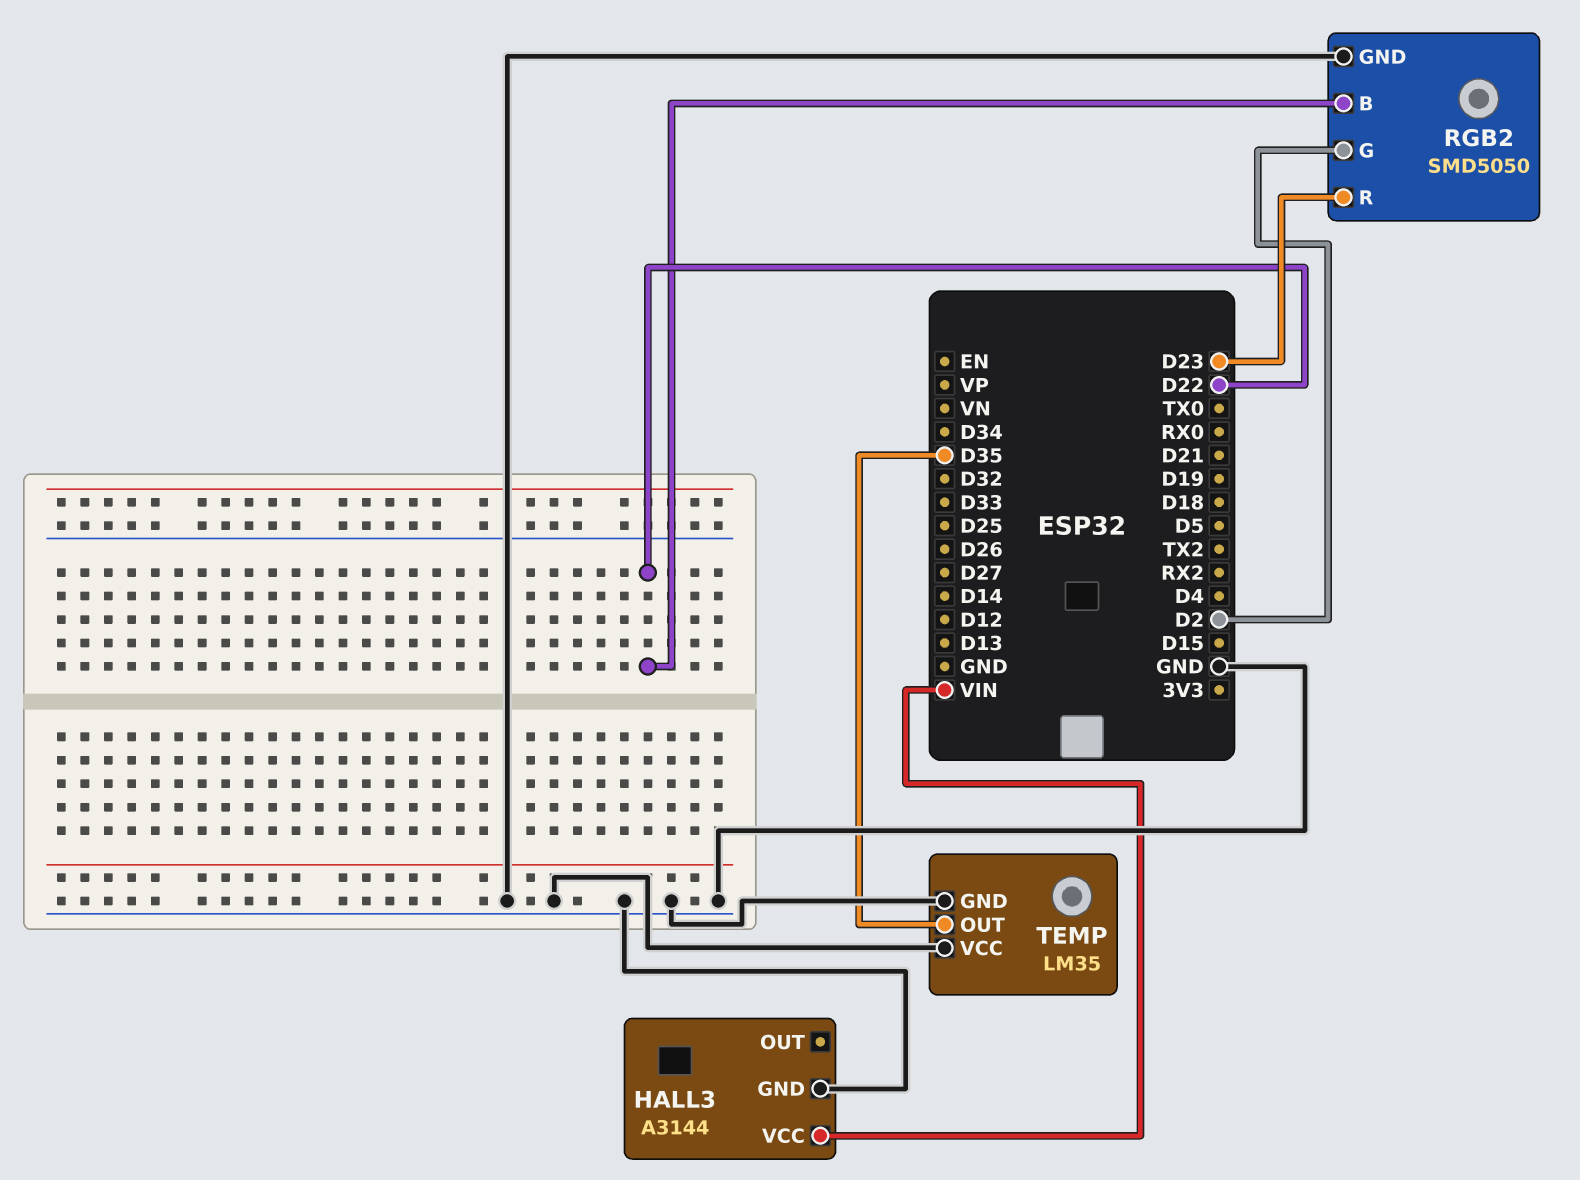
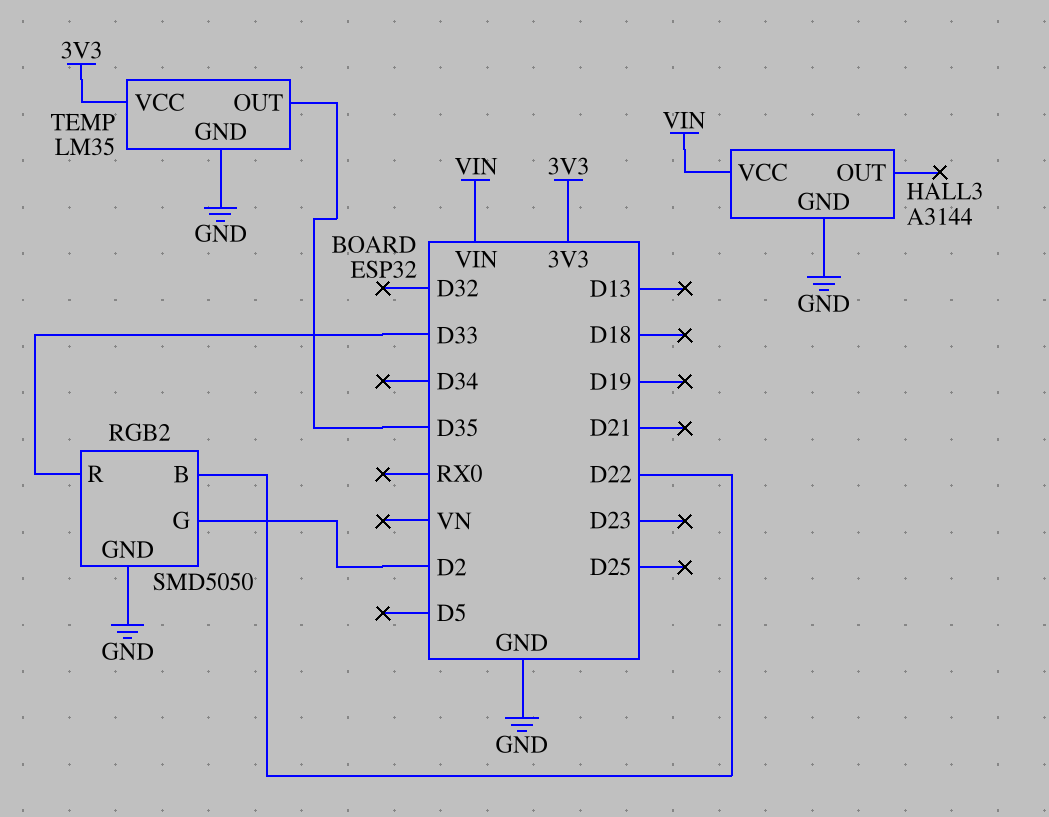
RGB2 pin R: D23 -> D33
TEMP pin VCC: GND -> 3V3

